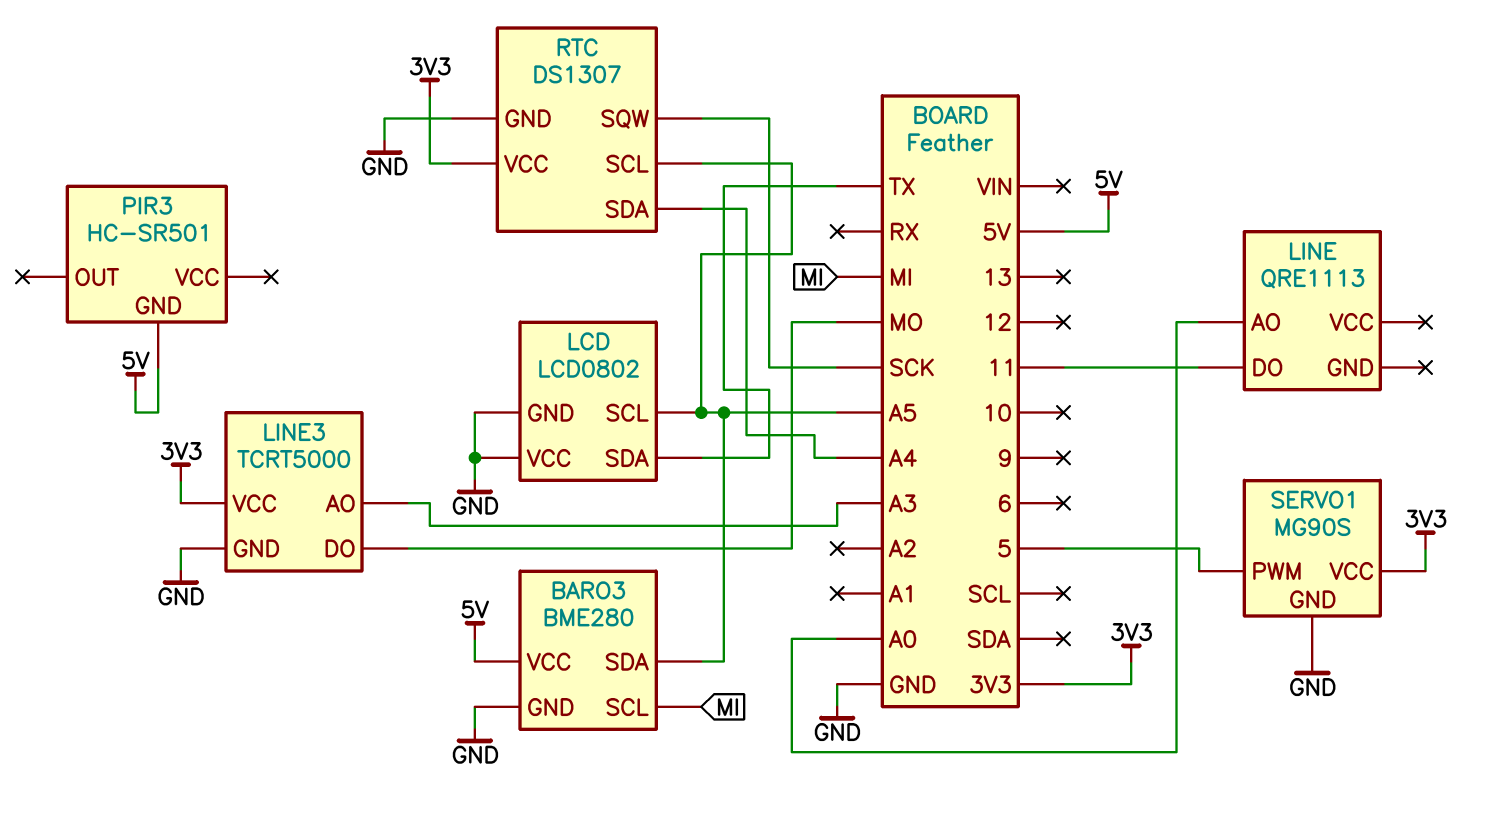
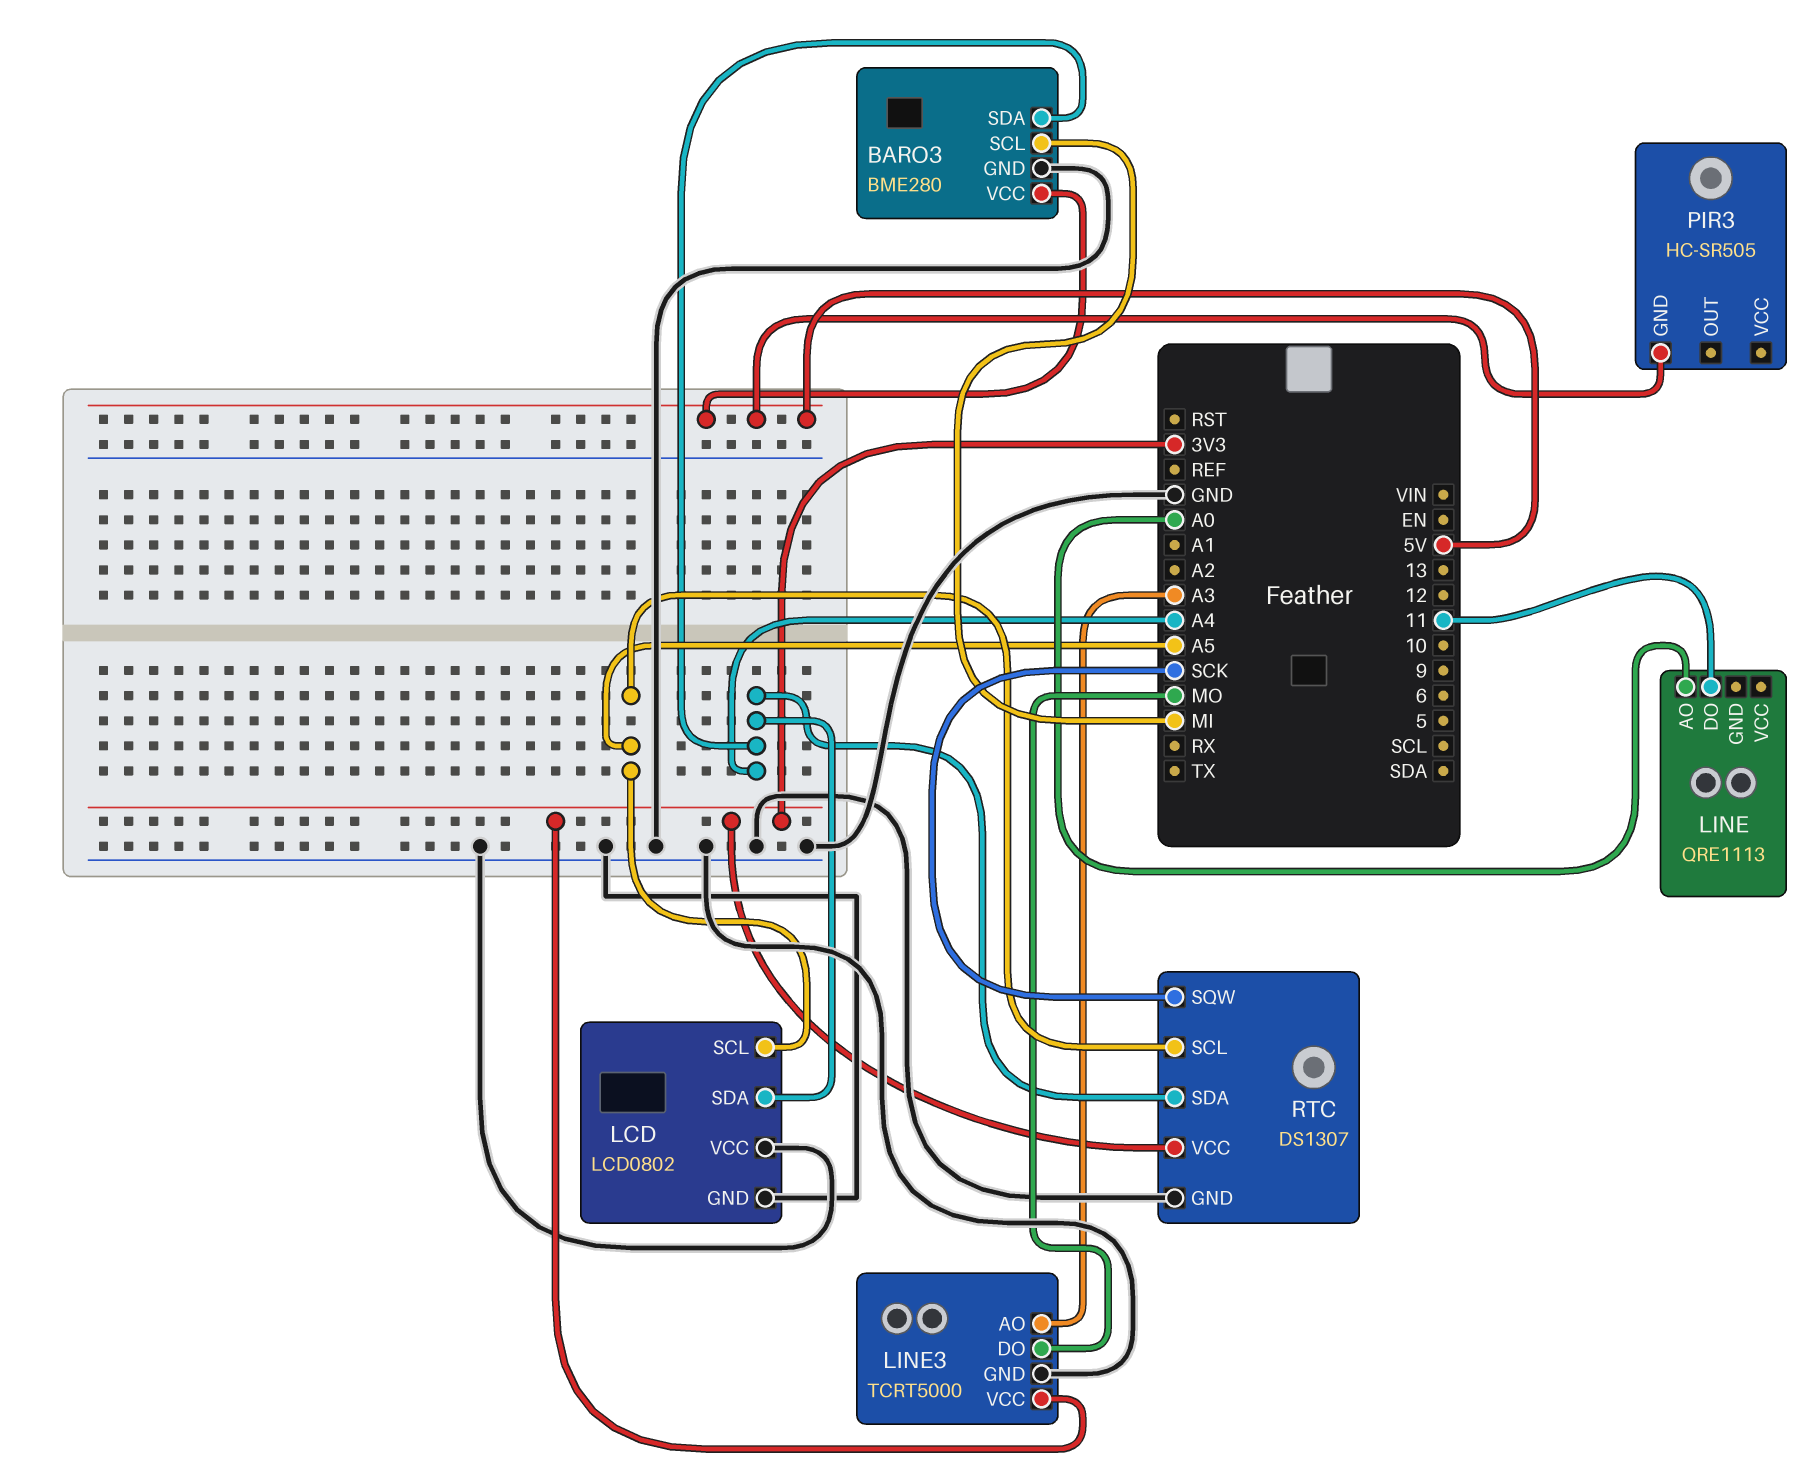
BARO3 pin SDA: A5 -> A4
LCD pin SDA: TX -> A4
PIR3: HC-SR501 -> HC-SR505
SERVO1: MG90S -> none
SERVO1 pin GND: GND -> none
SERVO1 pin PWM: 5 -> none
SERVO1 pin VCC: 3V3 -> none

